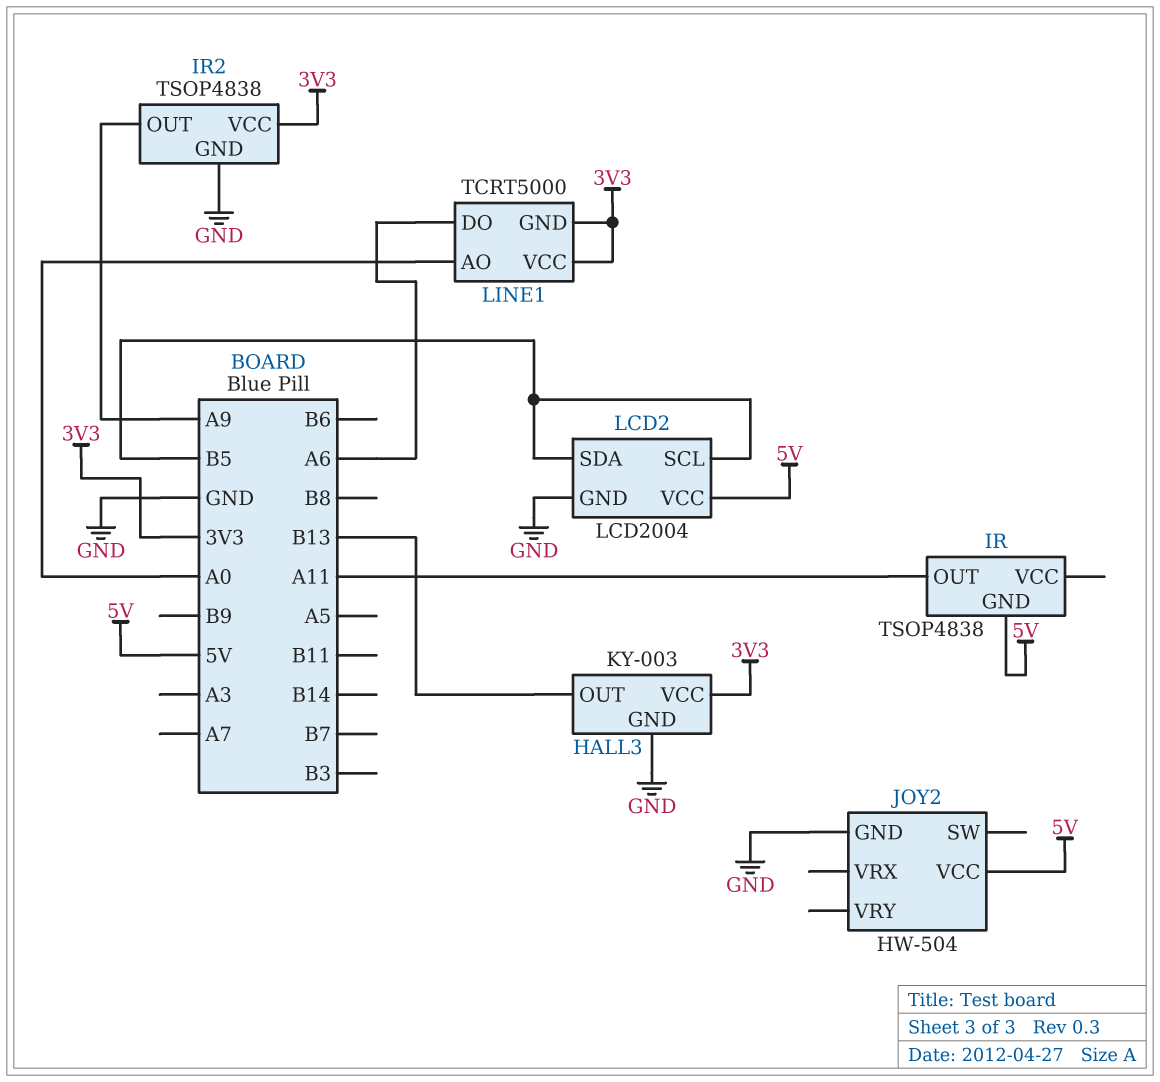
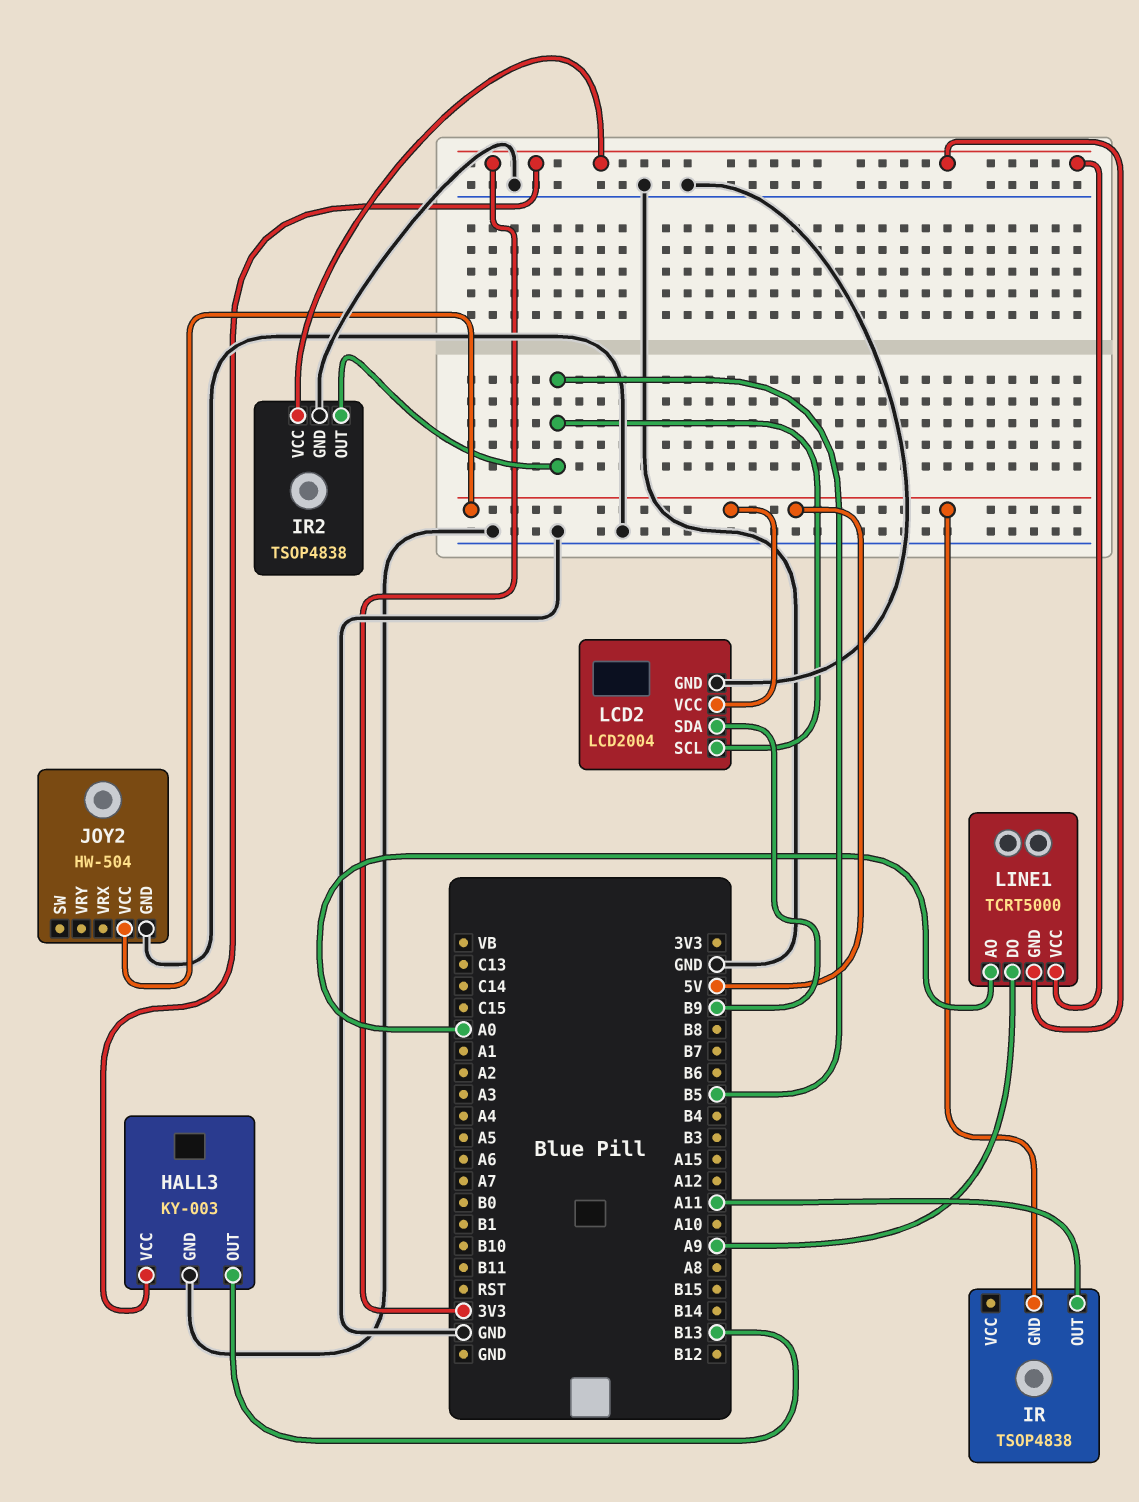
IR2 pin OUT: A9 -> B5
LCD2 pin SDA: B5 -> B9
LINE1 pin DO: A6 -> A9

